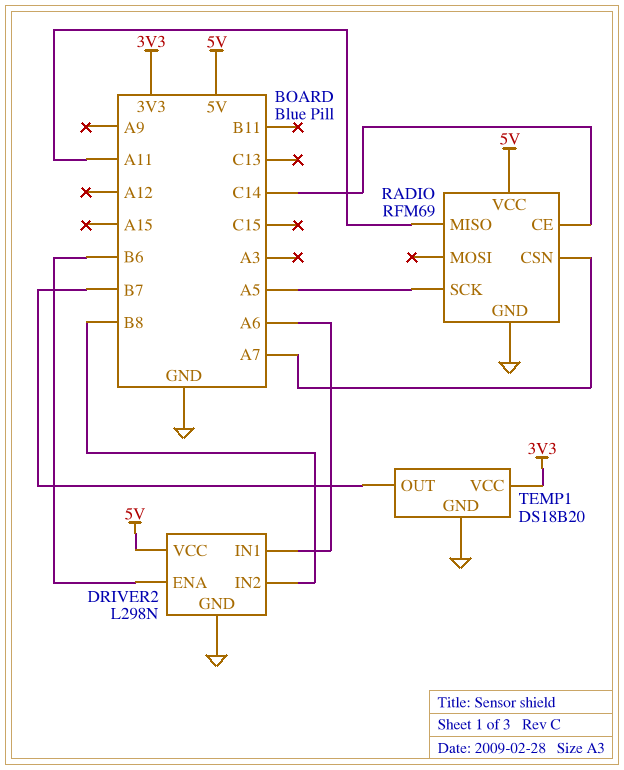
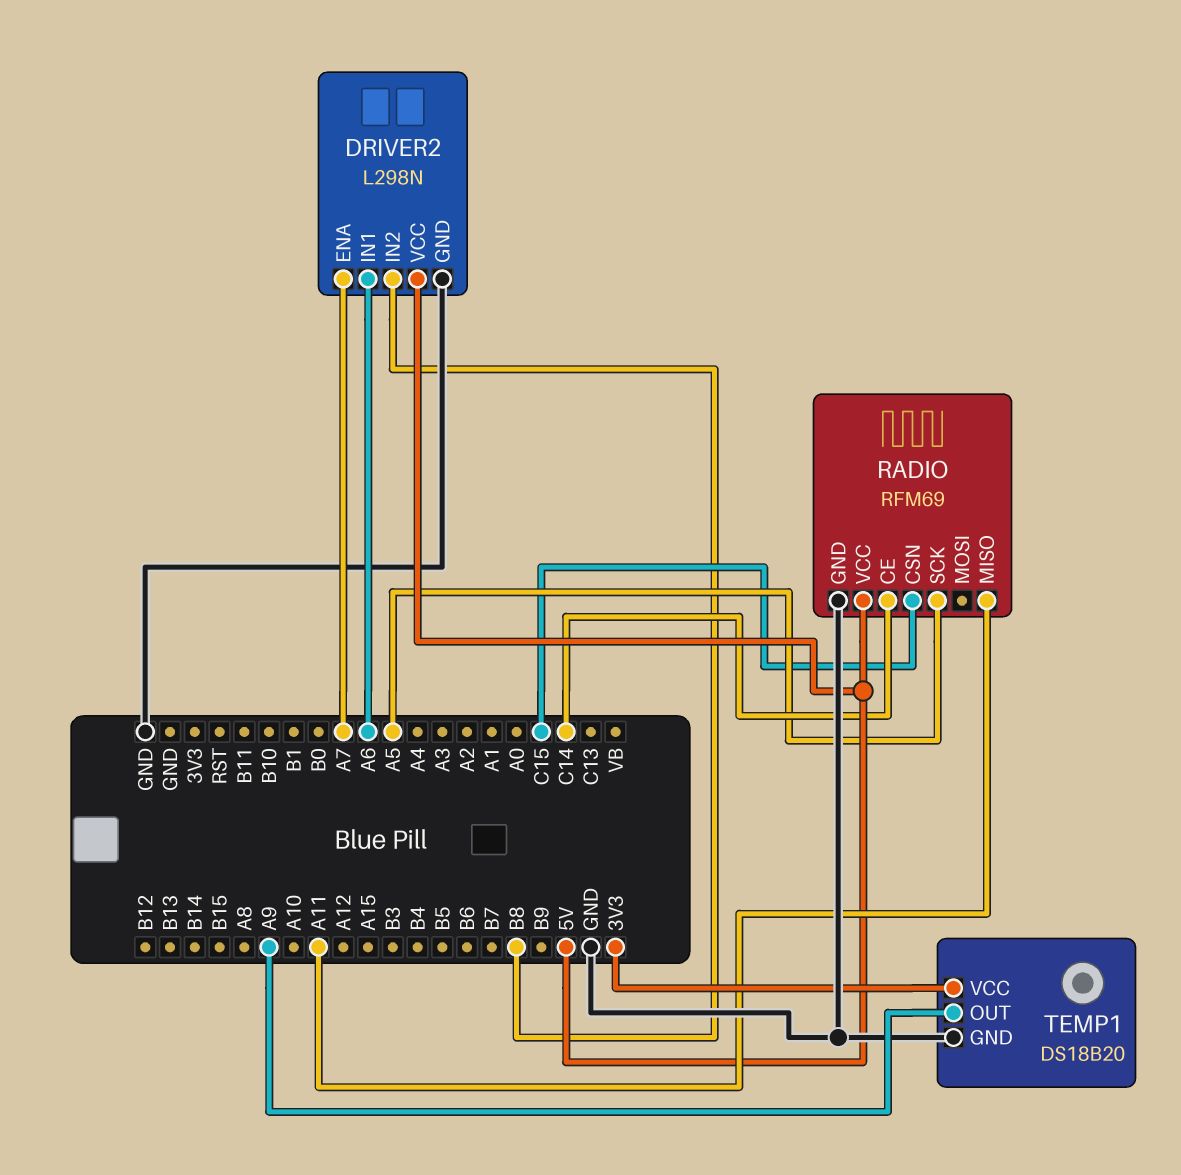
DRIVER2 pin ENA: B6 -> A7
RADIO pin CSN: A7 -> C15
TEMP1 pin OUT: B7 -> A9

